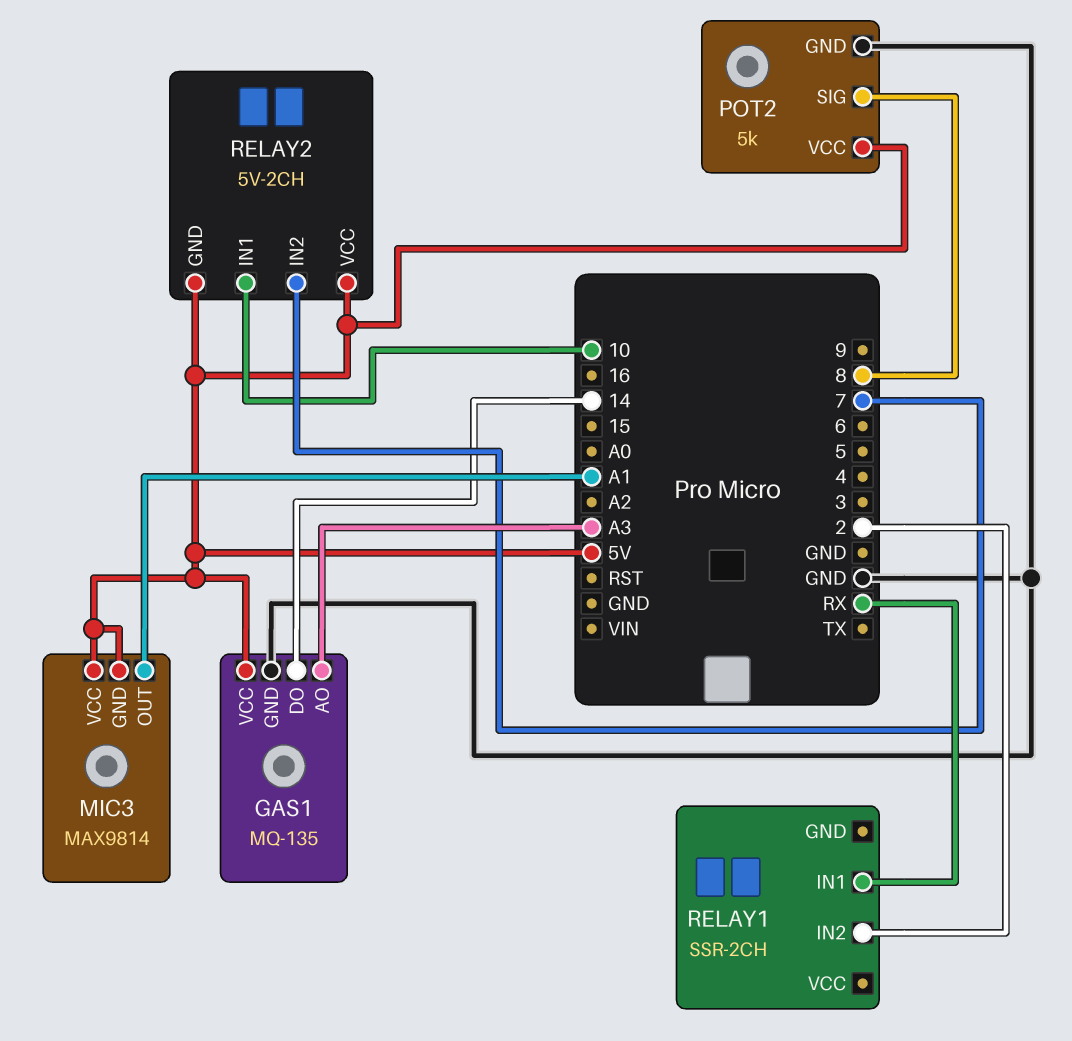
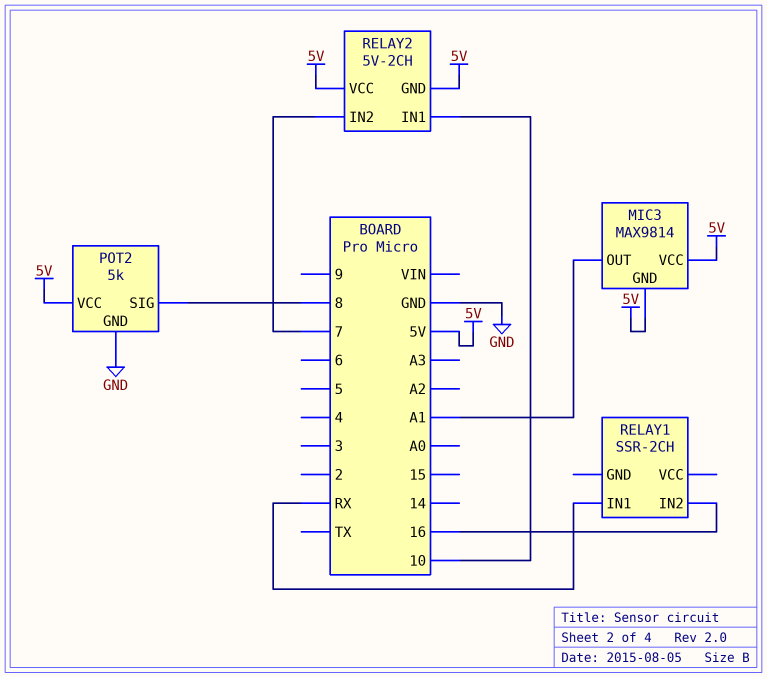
GAS1: MQ-135 -> none
GAS1 pin AO: A3 -> none
GAS1 pin DO: 14 -> none
GAS1 pin GND: GND -> none
GAS1 pin VCC: 5V -> none
RELAY1 pin IN2: 2 -> 16

